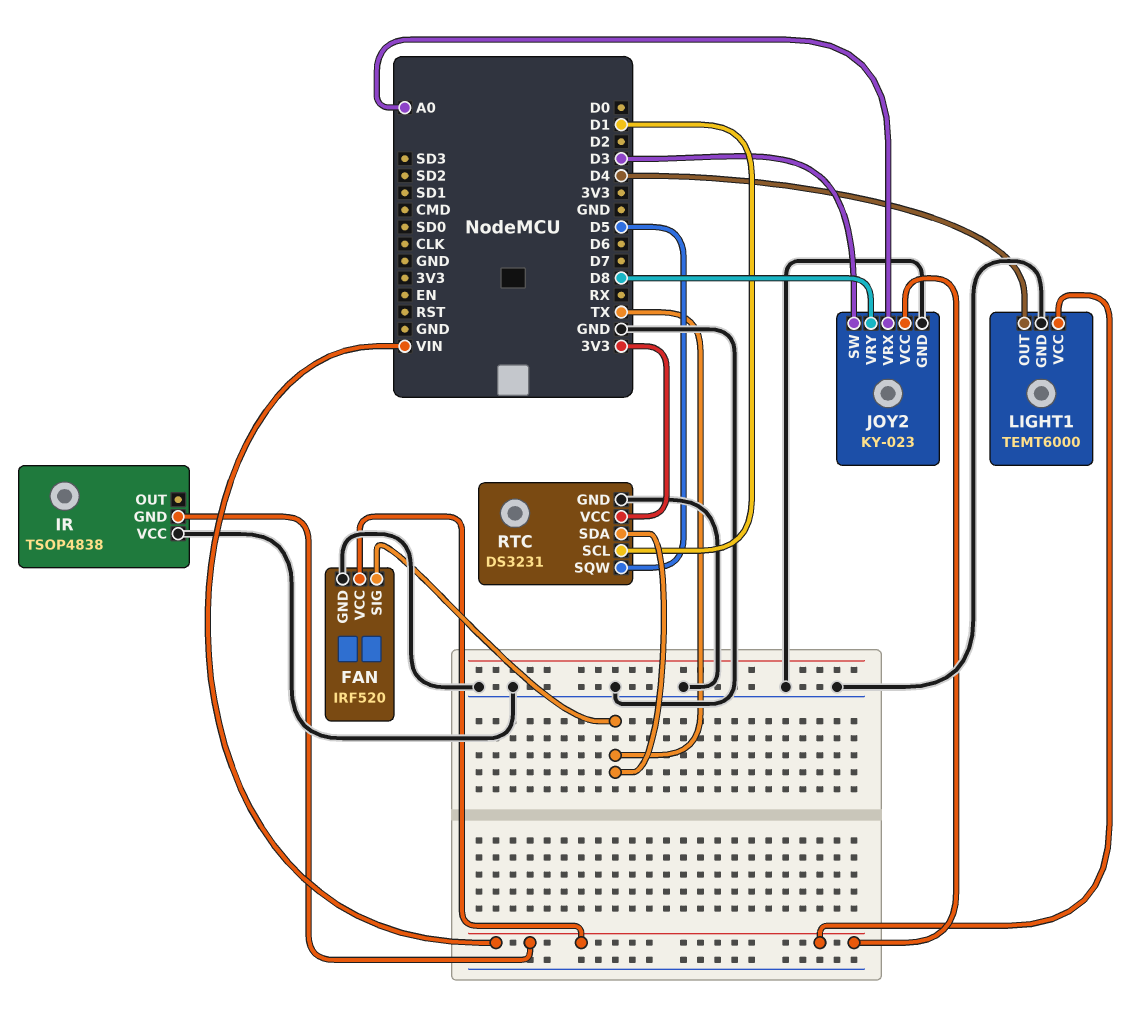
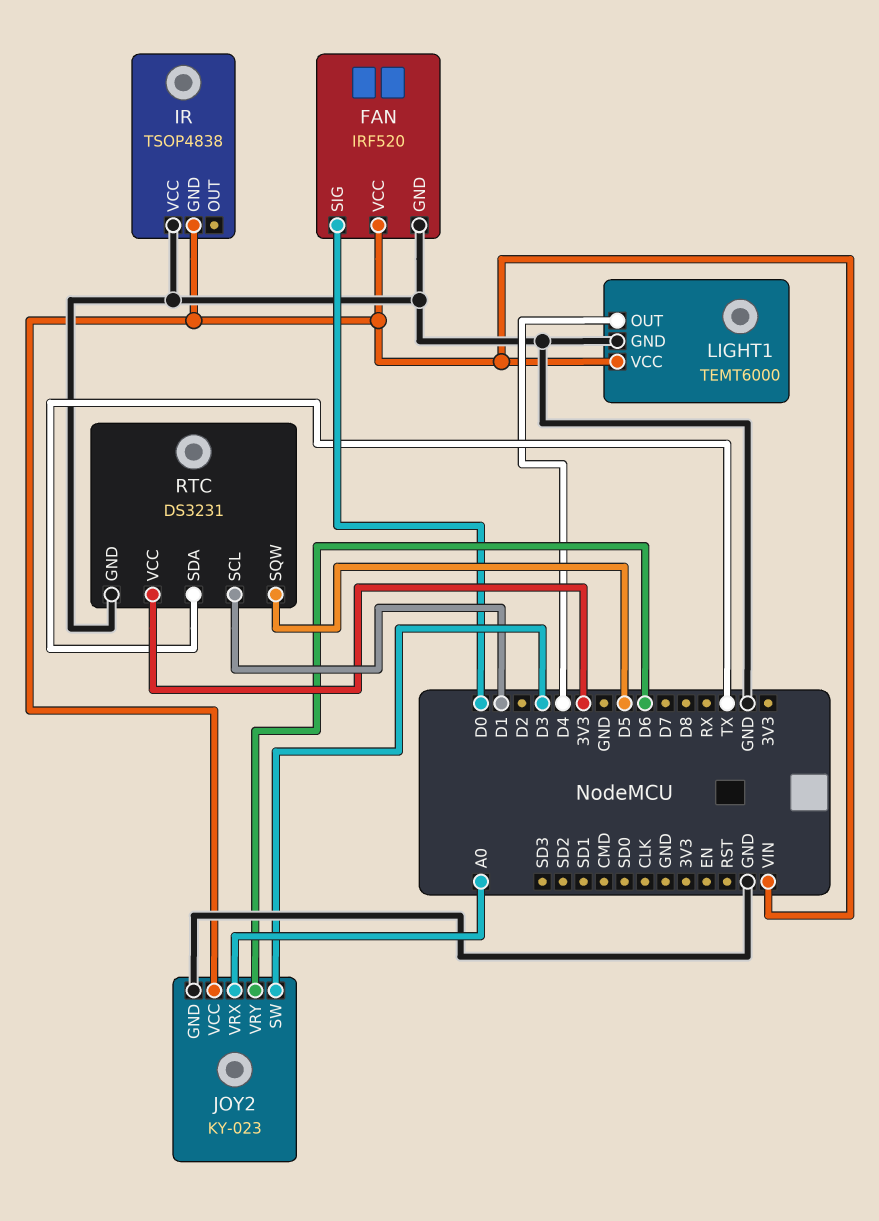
FAN pin SIG: TX -> D0
JOY2 pin VRY: D8 -> D6

